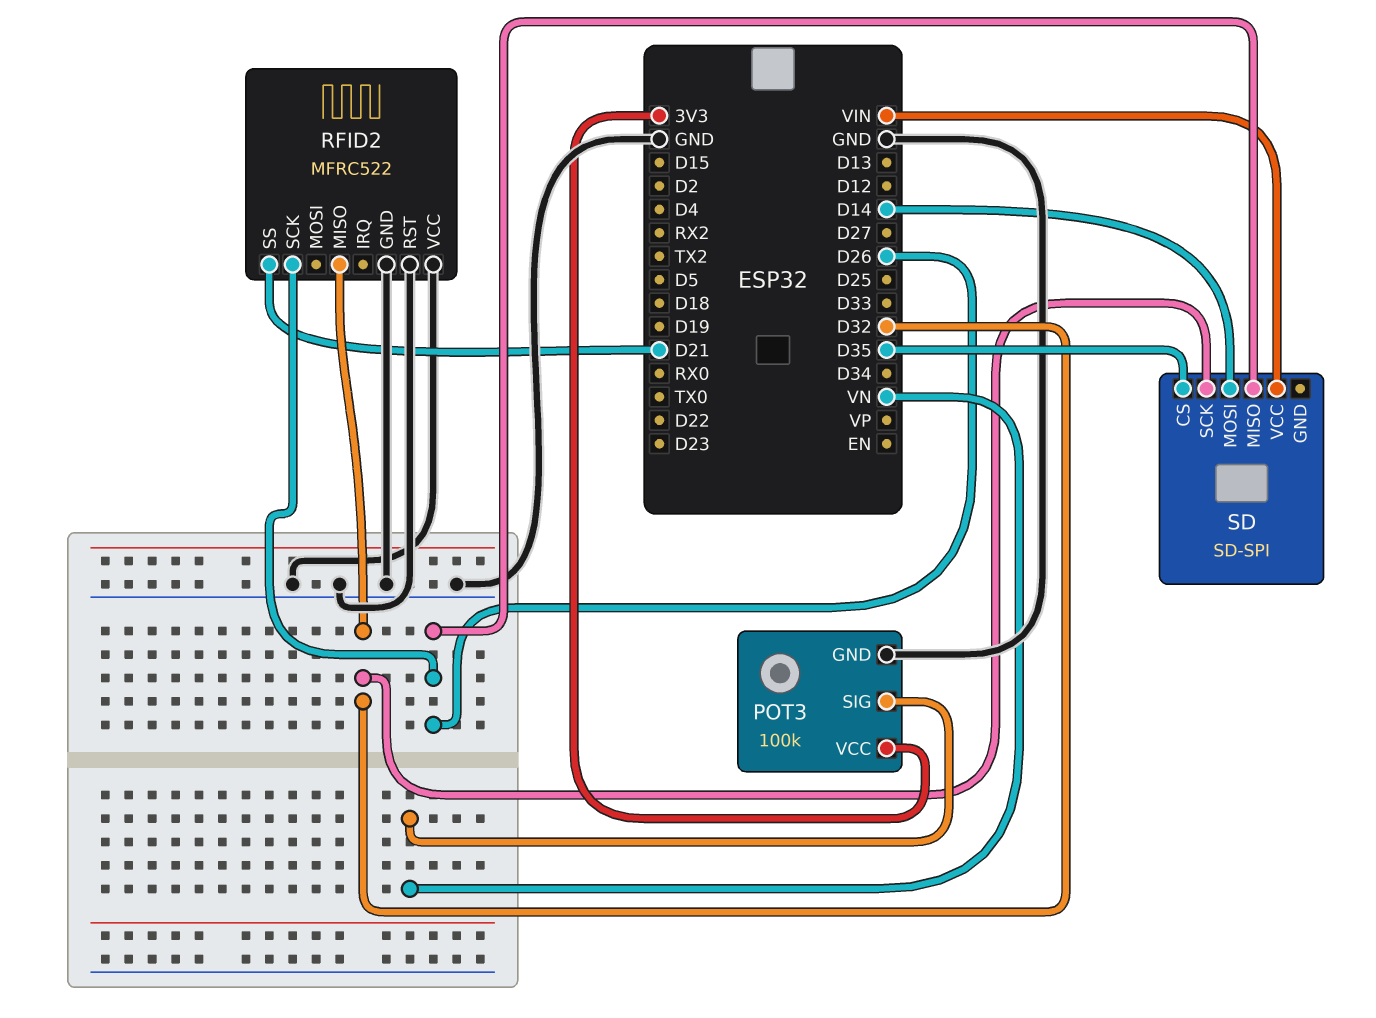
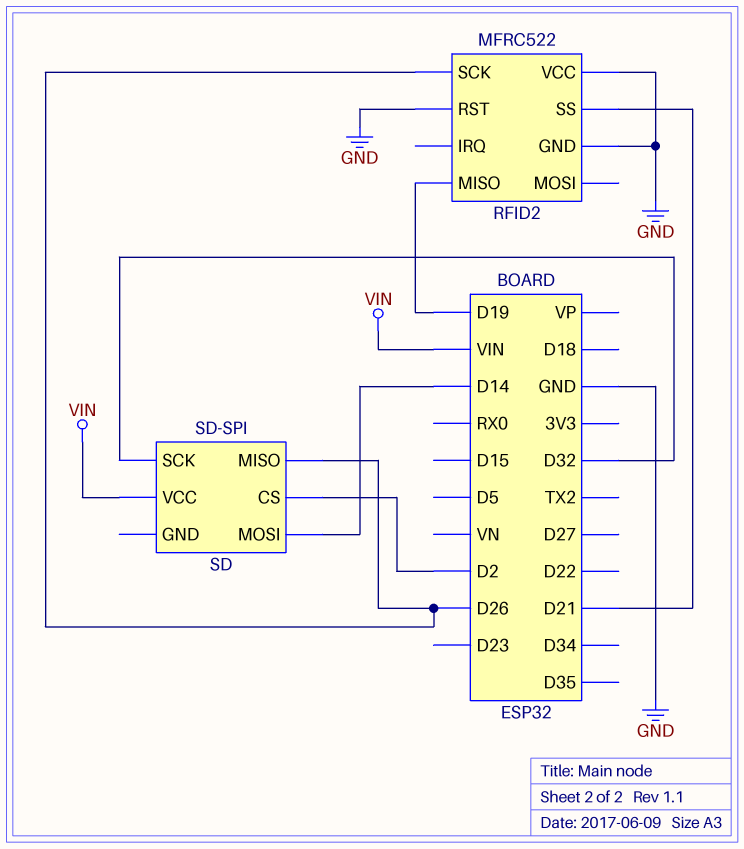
POT3: 100k -> none
POT3 pin GND: GND -> none
POT3 pin SIG: VN -> none
POT3 pin VCC: 3V3 -> none
RFID2 pin MISO: D32 -> D19
SD pin CS: D35 -> D2

